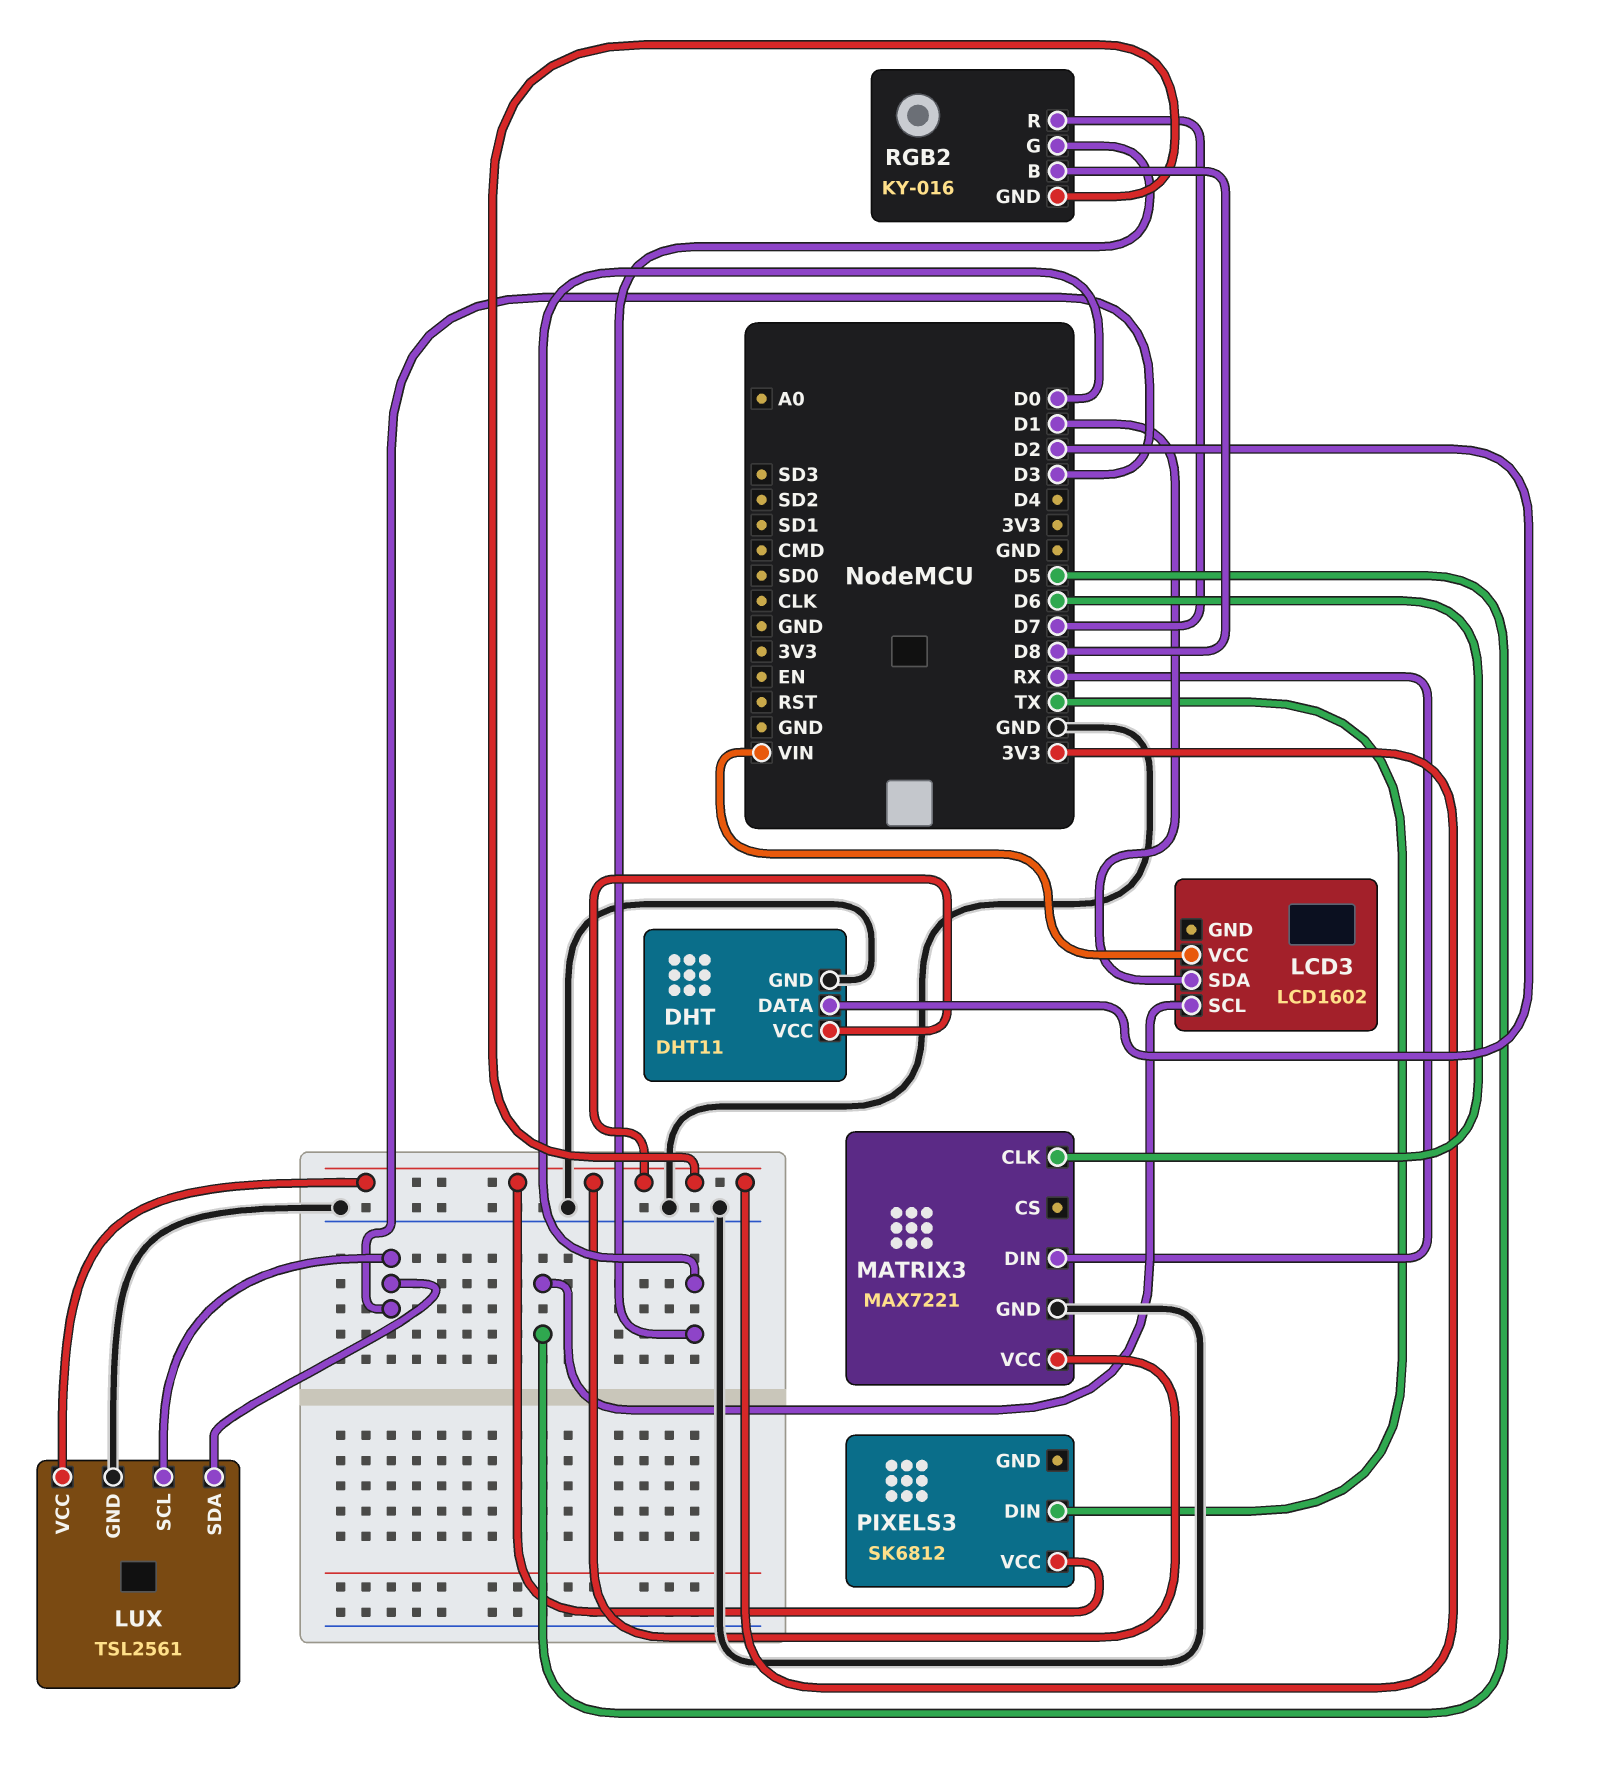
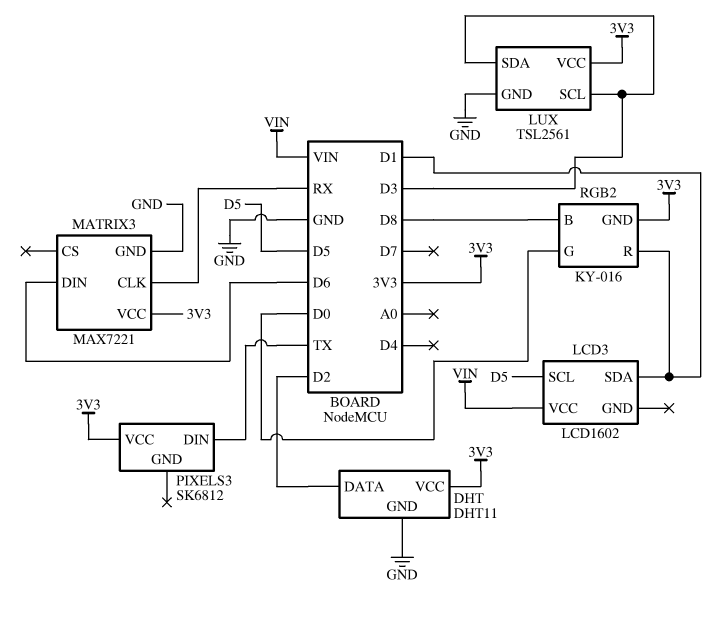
MATRIX3 pin CLK: D6 -> RX
MATRIX3 pin DIN: RX -> D6
RGB2 pin R: D7 -> D1

